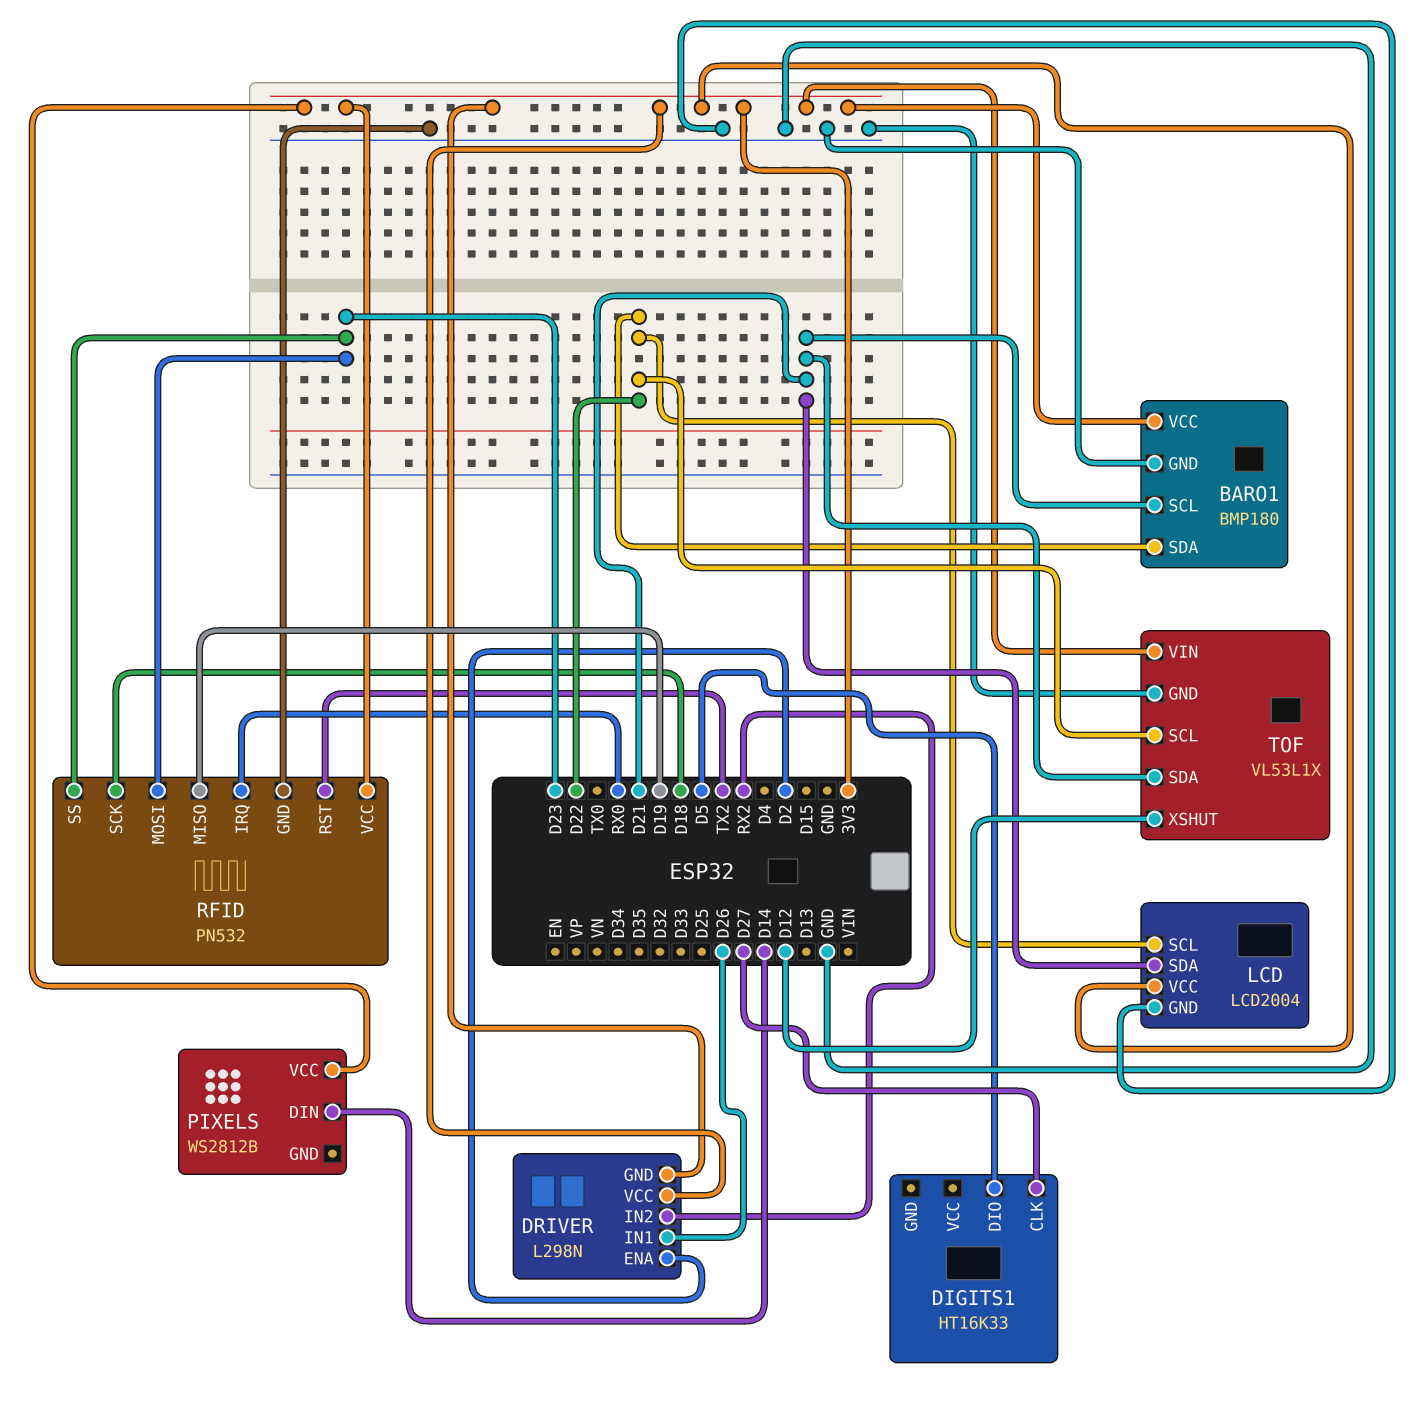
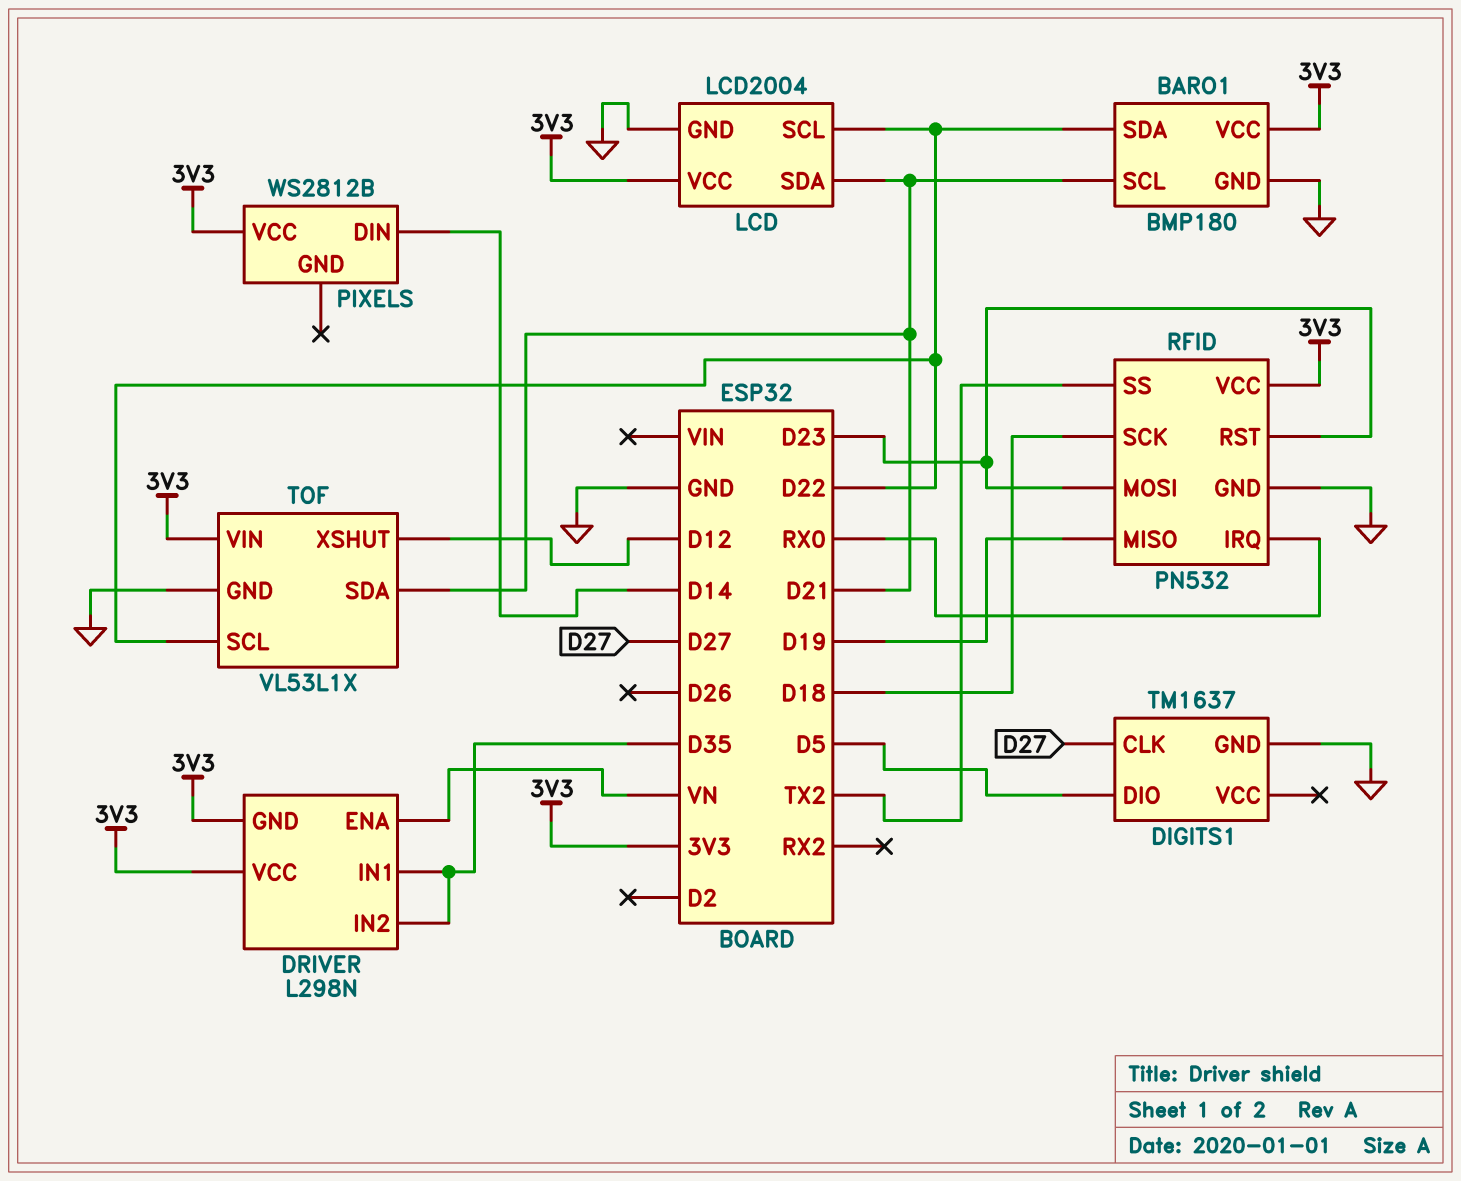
DIGITS1: HT16K33 -> TM1637
DIGITS1 pin GND: none -> GND
DRIVER pin ENA: D2 -> VN
DRIVER pin IN1: D26 -> D35
DRIVER pin IN2: RX2 -> D35
RFID pin RST: TX2 -> D23
RFID pin SS: D23 -> TX2

